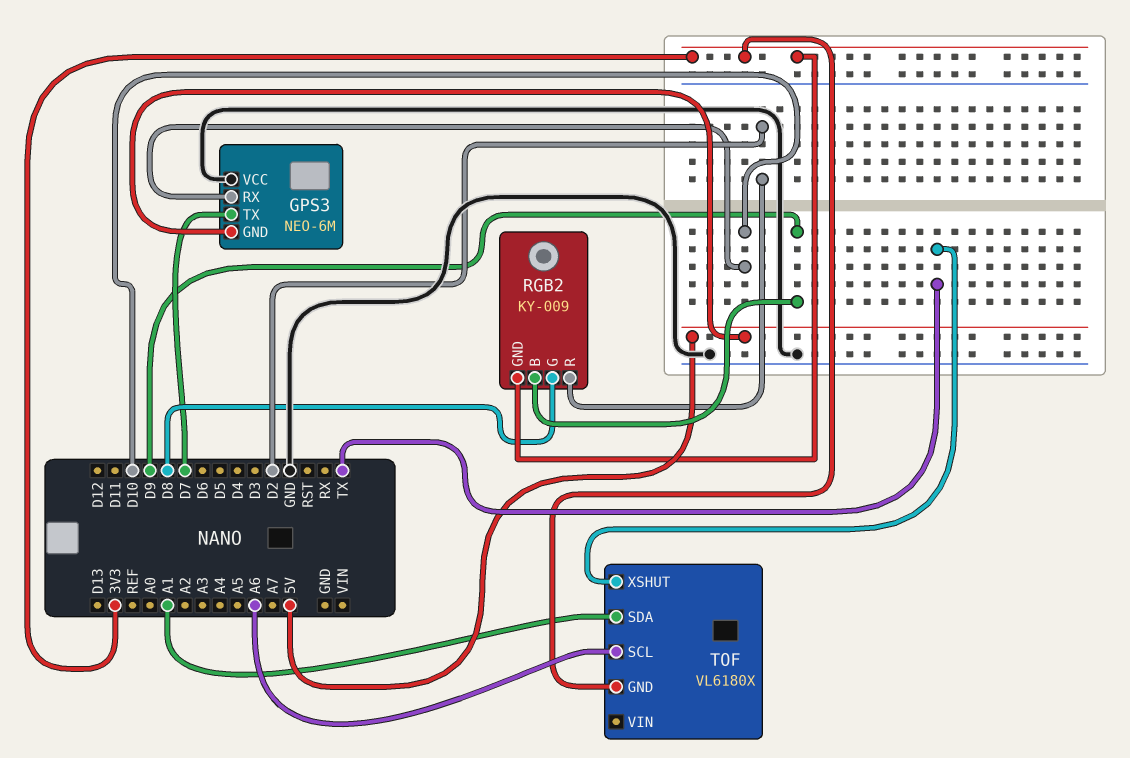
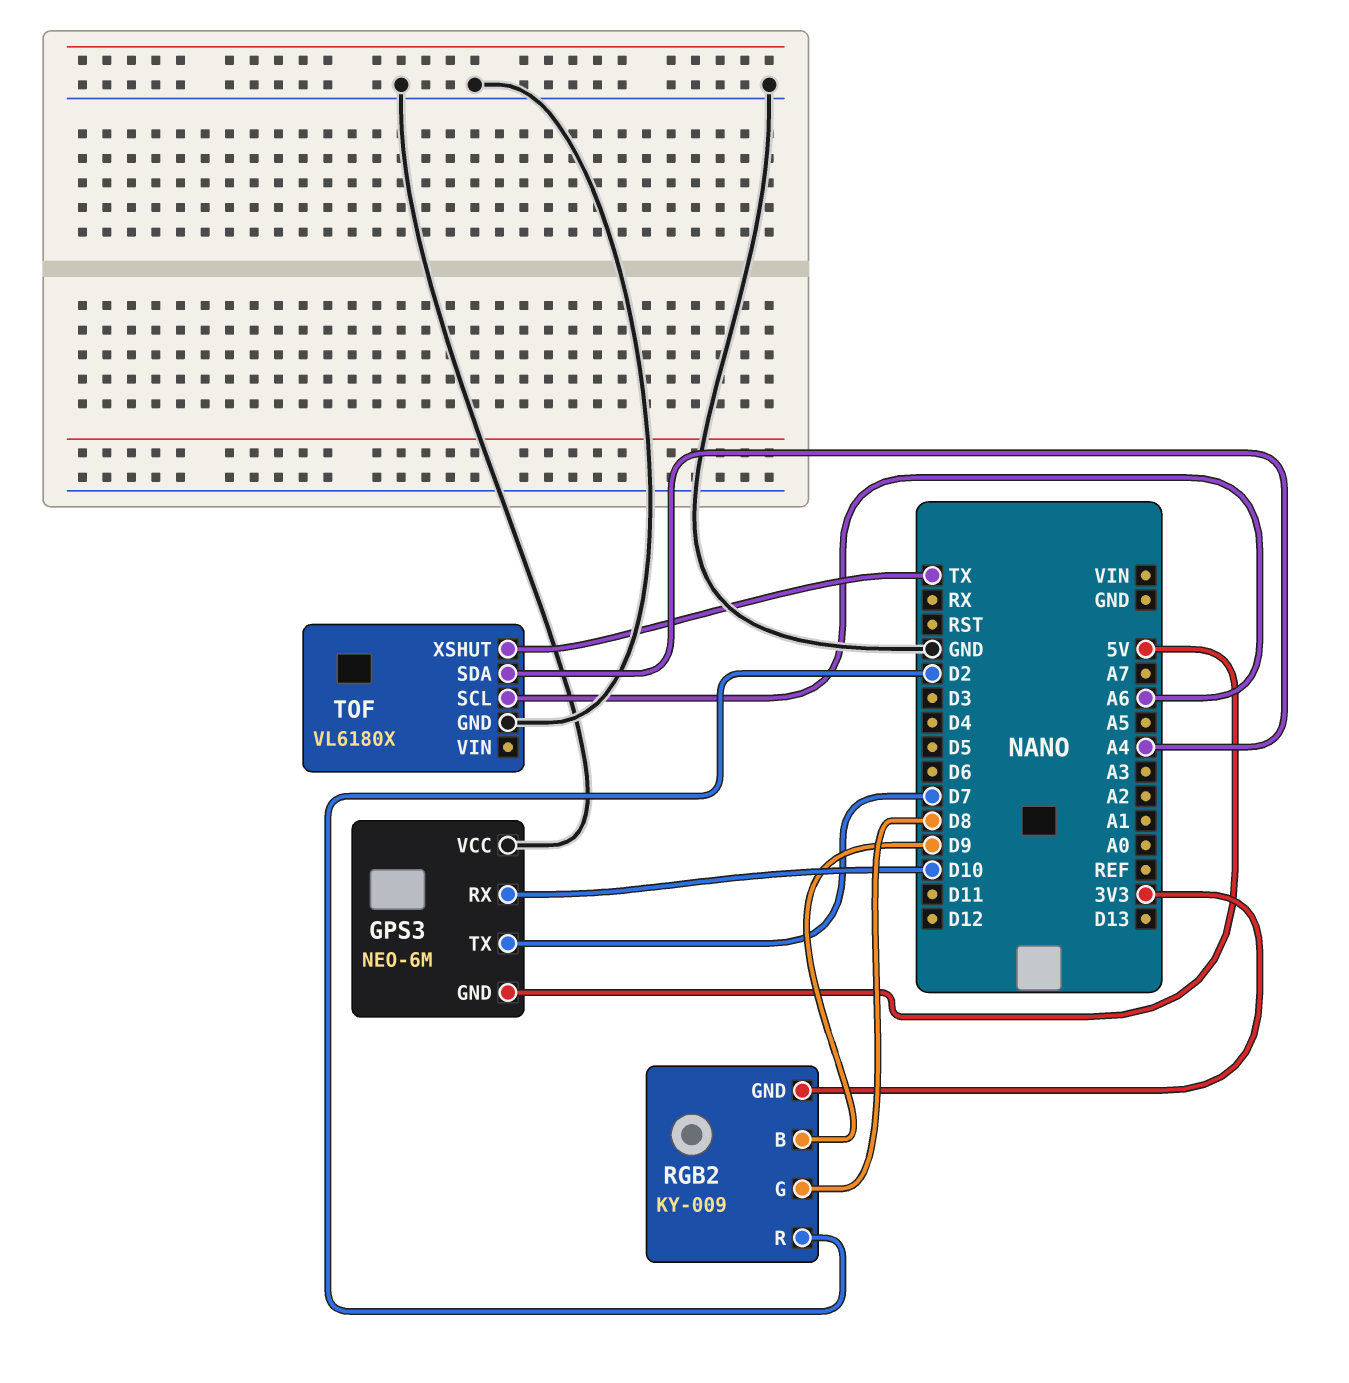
TOF pin GND: 3V3 -> GND
TOF pin SDA: A1 -> A4

